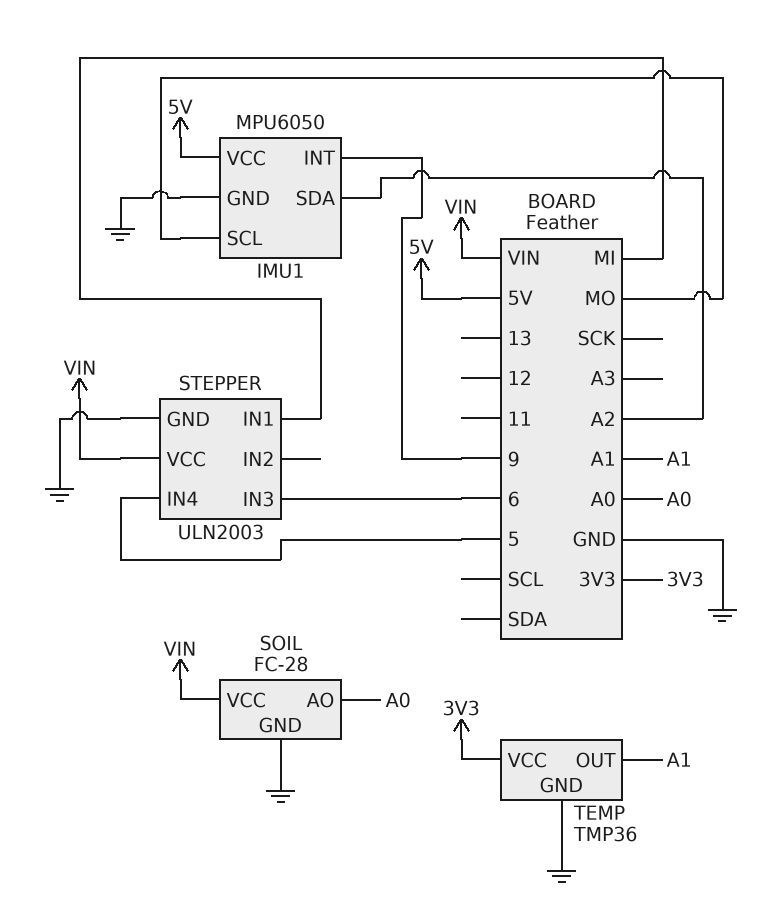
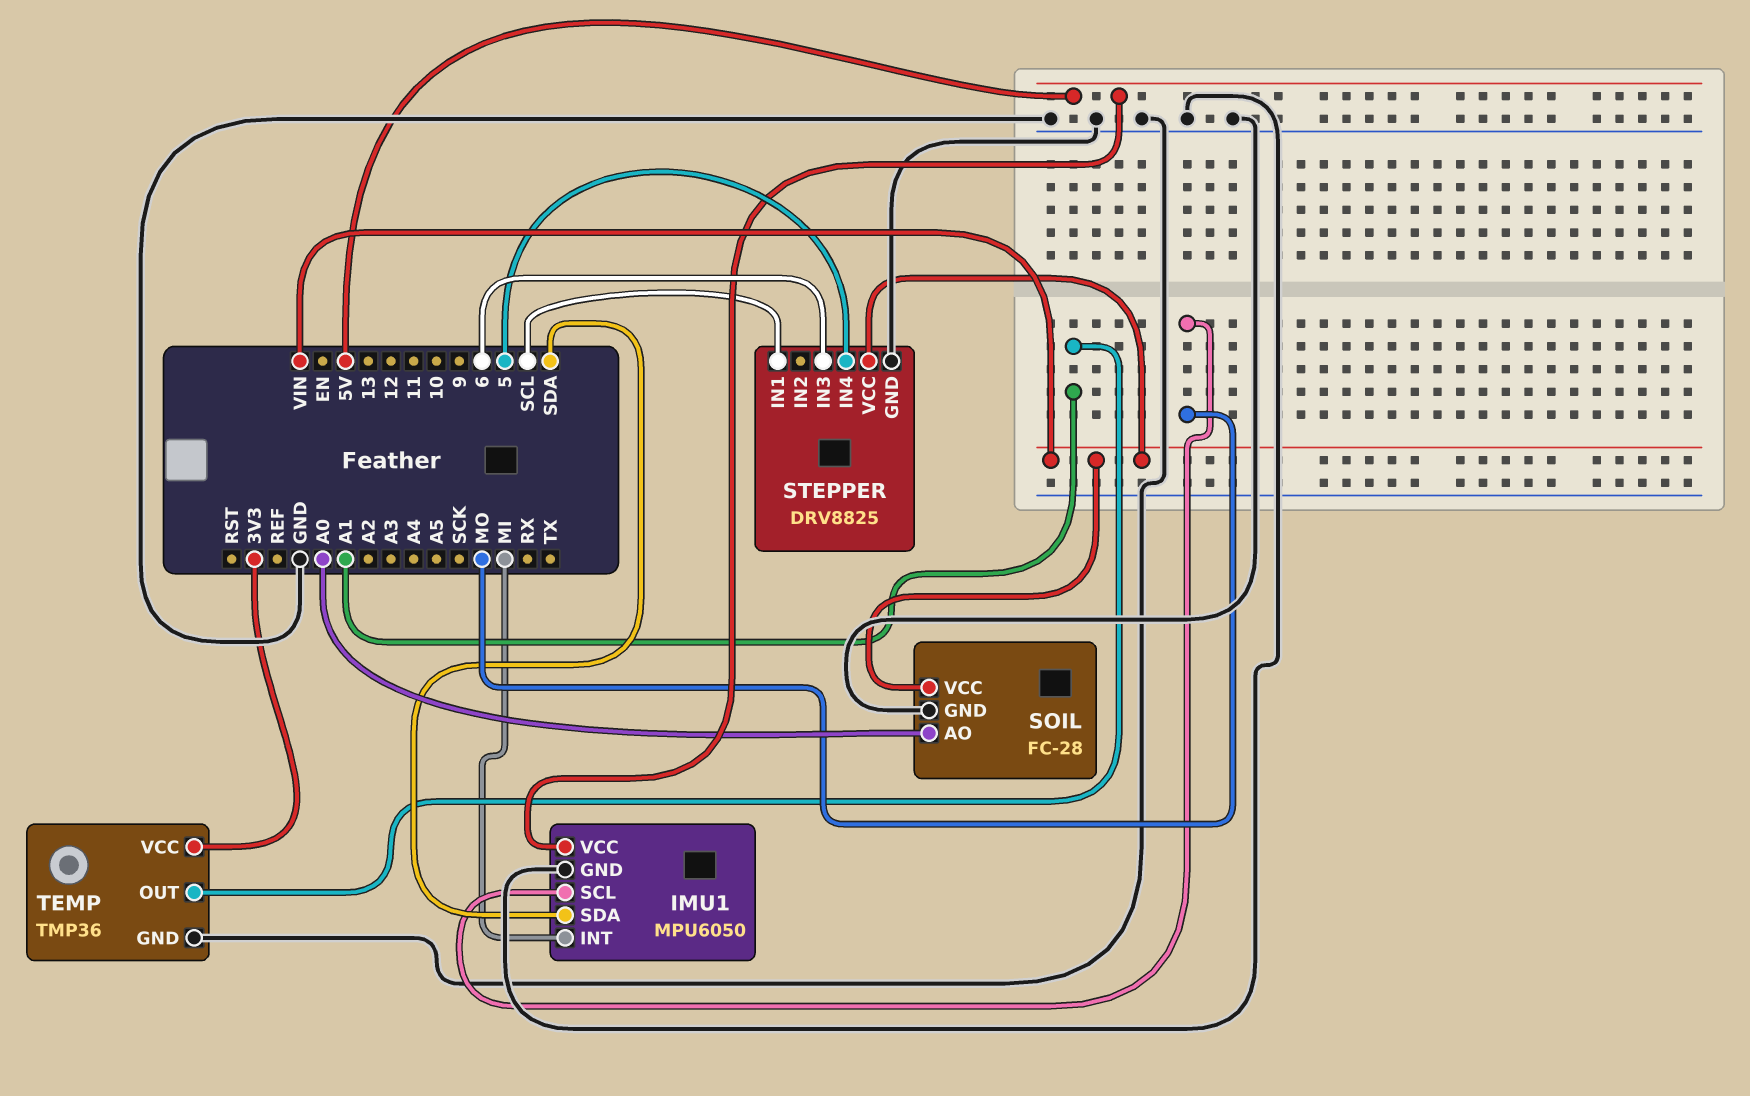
IMU1 pin INT: 9 -> MI
IMU1 pin SDA: A2 -> SDA
STEPPER: ULN2003 -> DRV8825
STEPPER pin IN1: MI -> SCL

